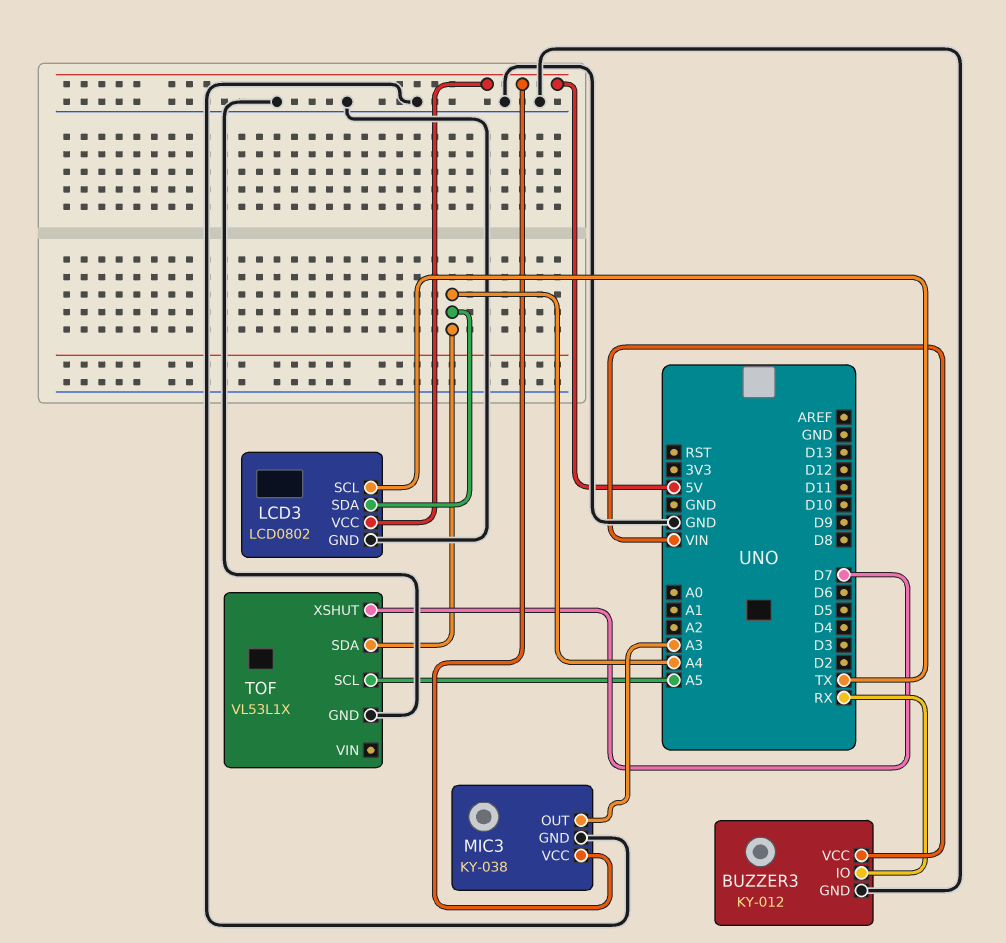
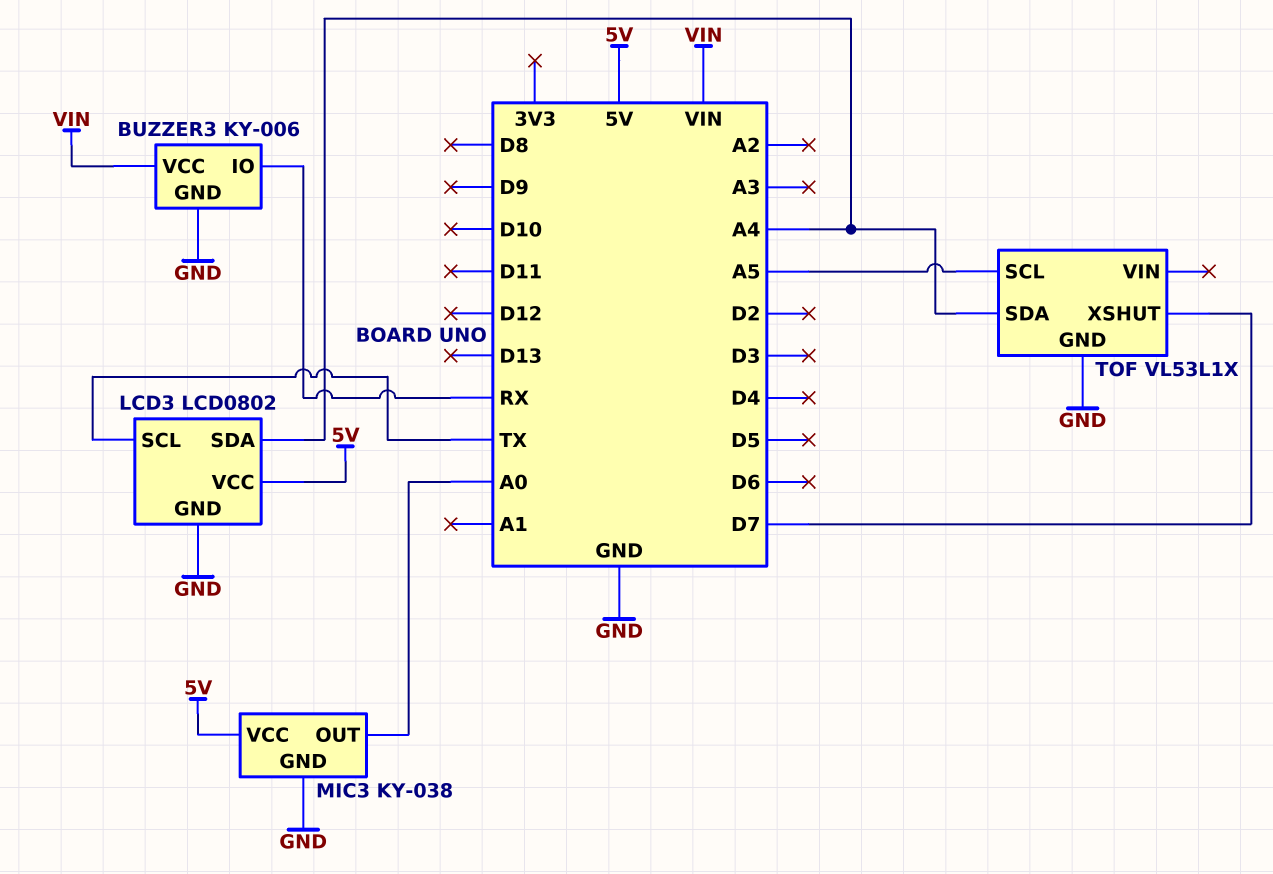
BUZZER3: KY-012 -> KY-006
MIC3 pin OUT: A3 -> A0

